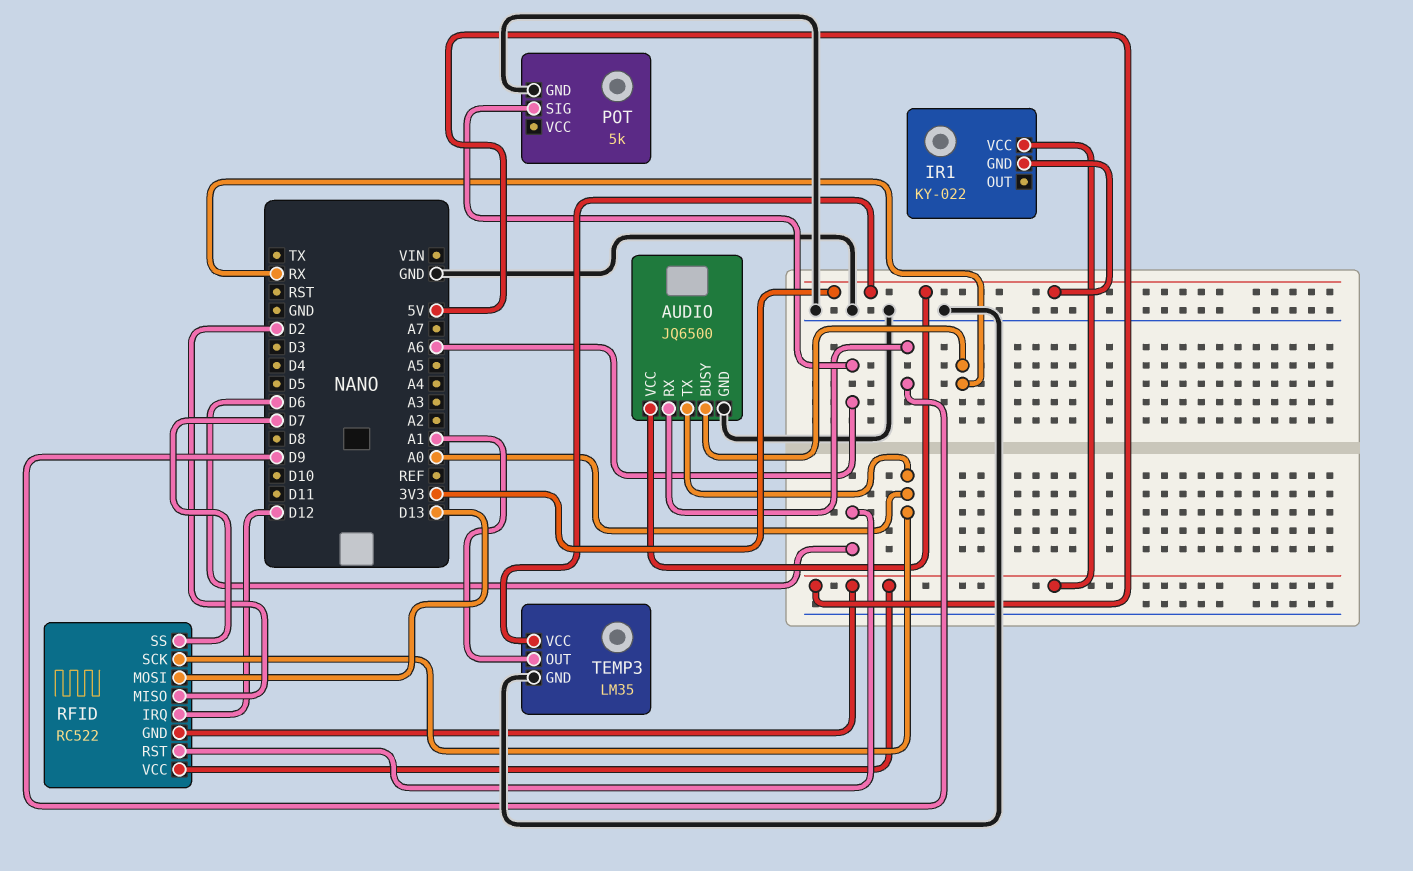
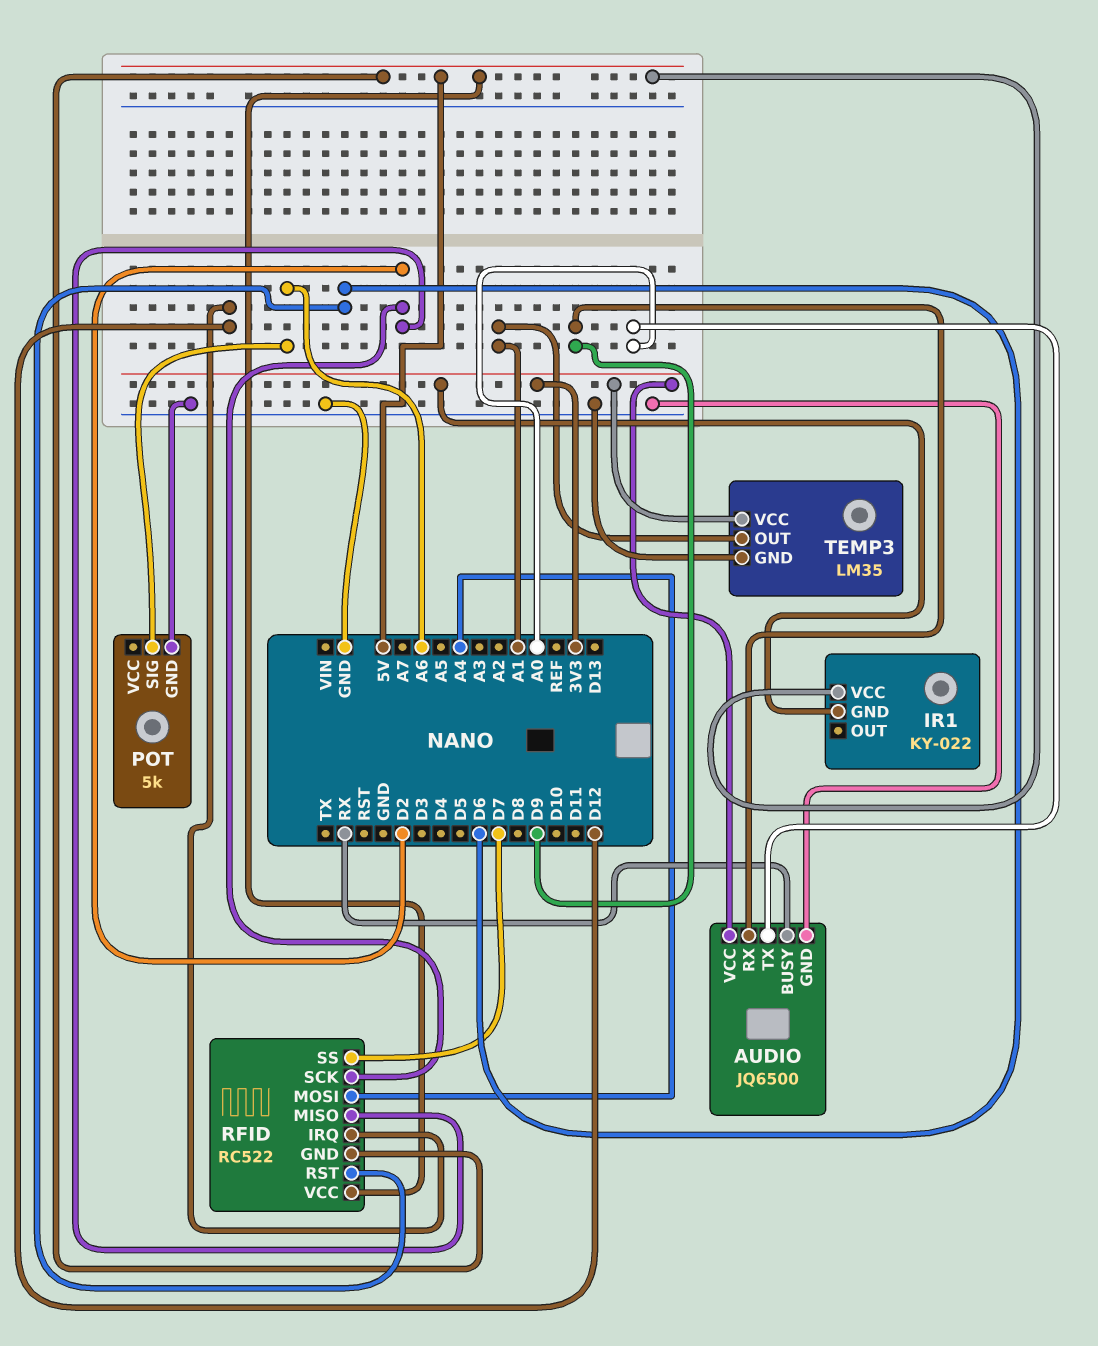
RFID pin MOSI: D13 -> A4
RFID pin SCK: A0 -> D2

